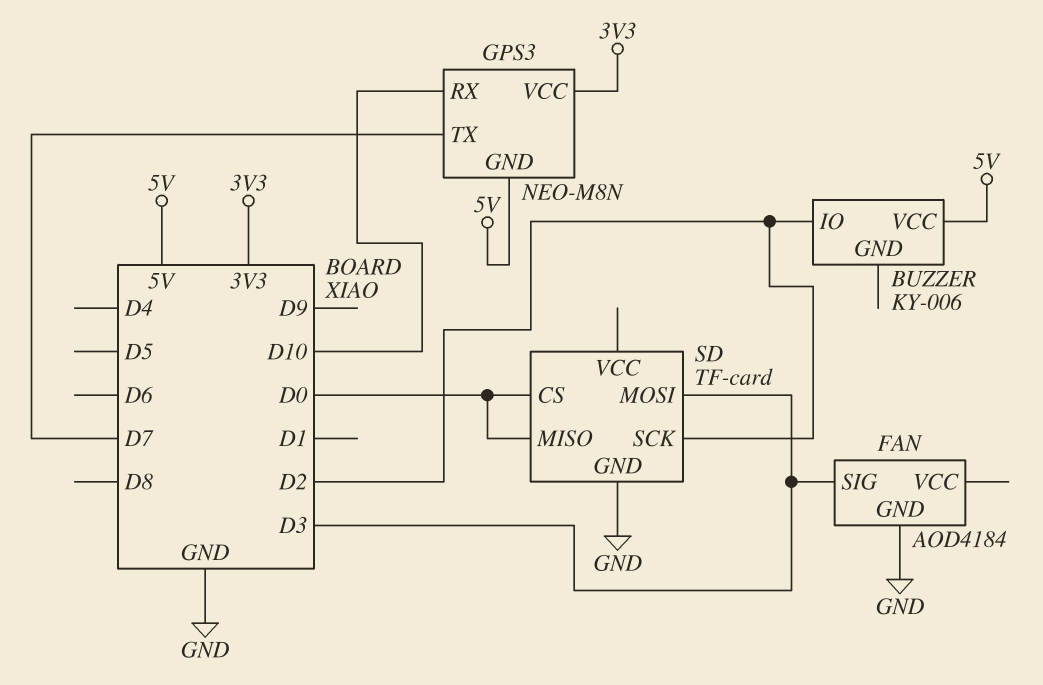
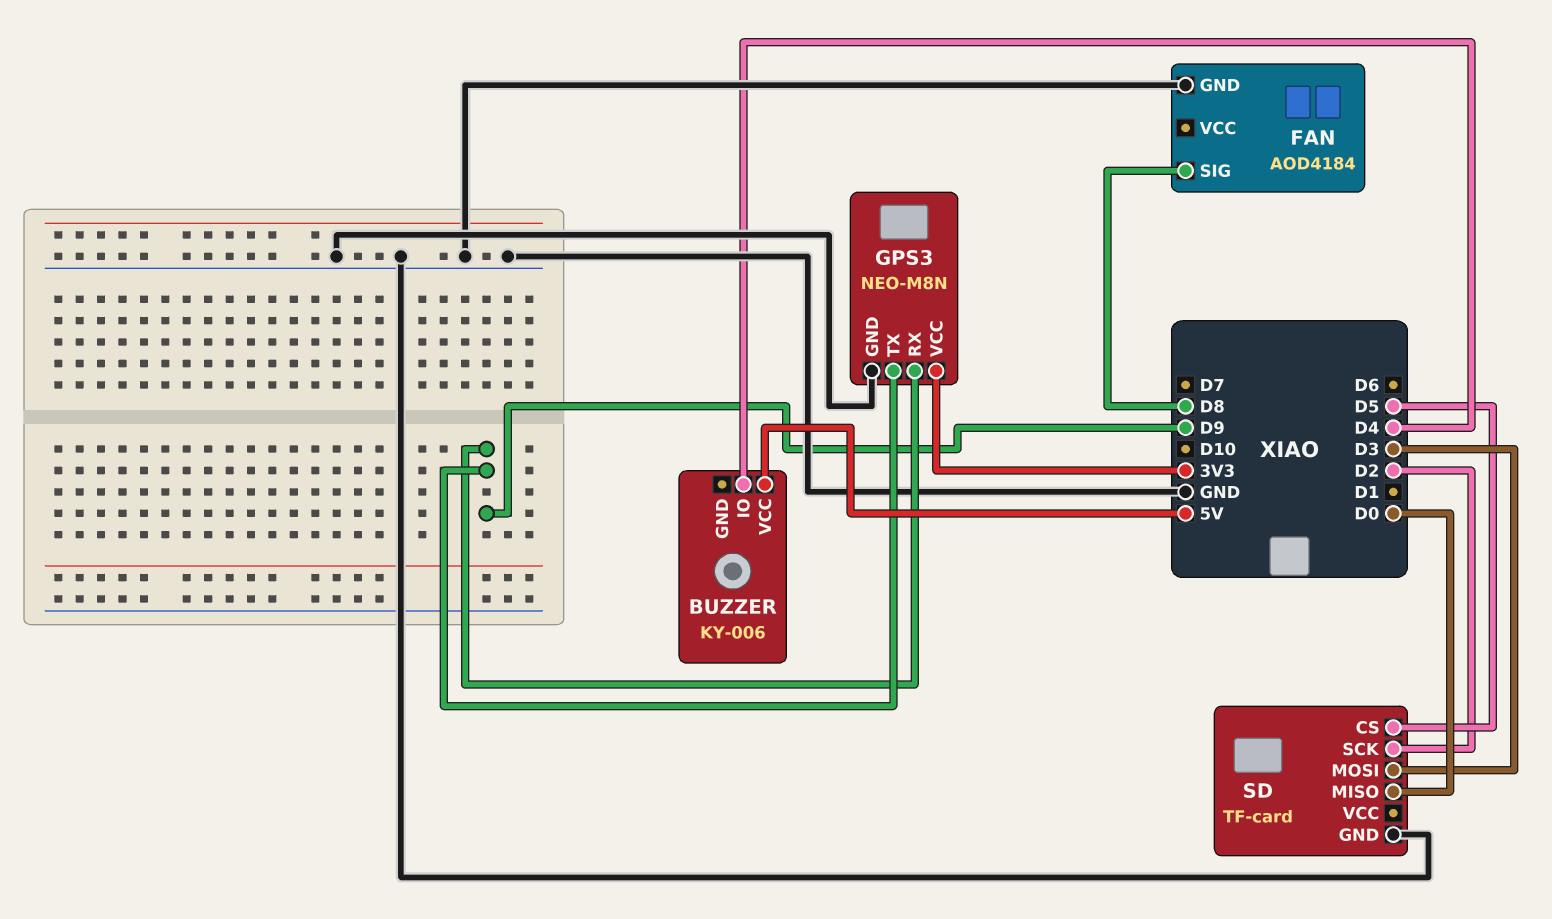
BUZZER pin IO: D2 -> D4
FAN pin SIG: D3 -> D8
GPS3 pin GND: 5V -> GND
GPS3 pin RX: D10 -> D9
GPS3 pin TX: D7 -> D9
SD pin CS: D0 -> D5

